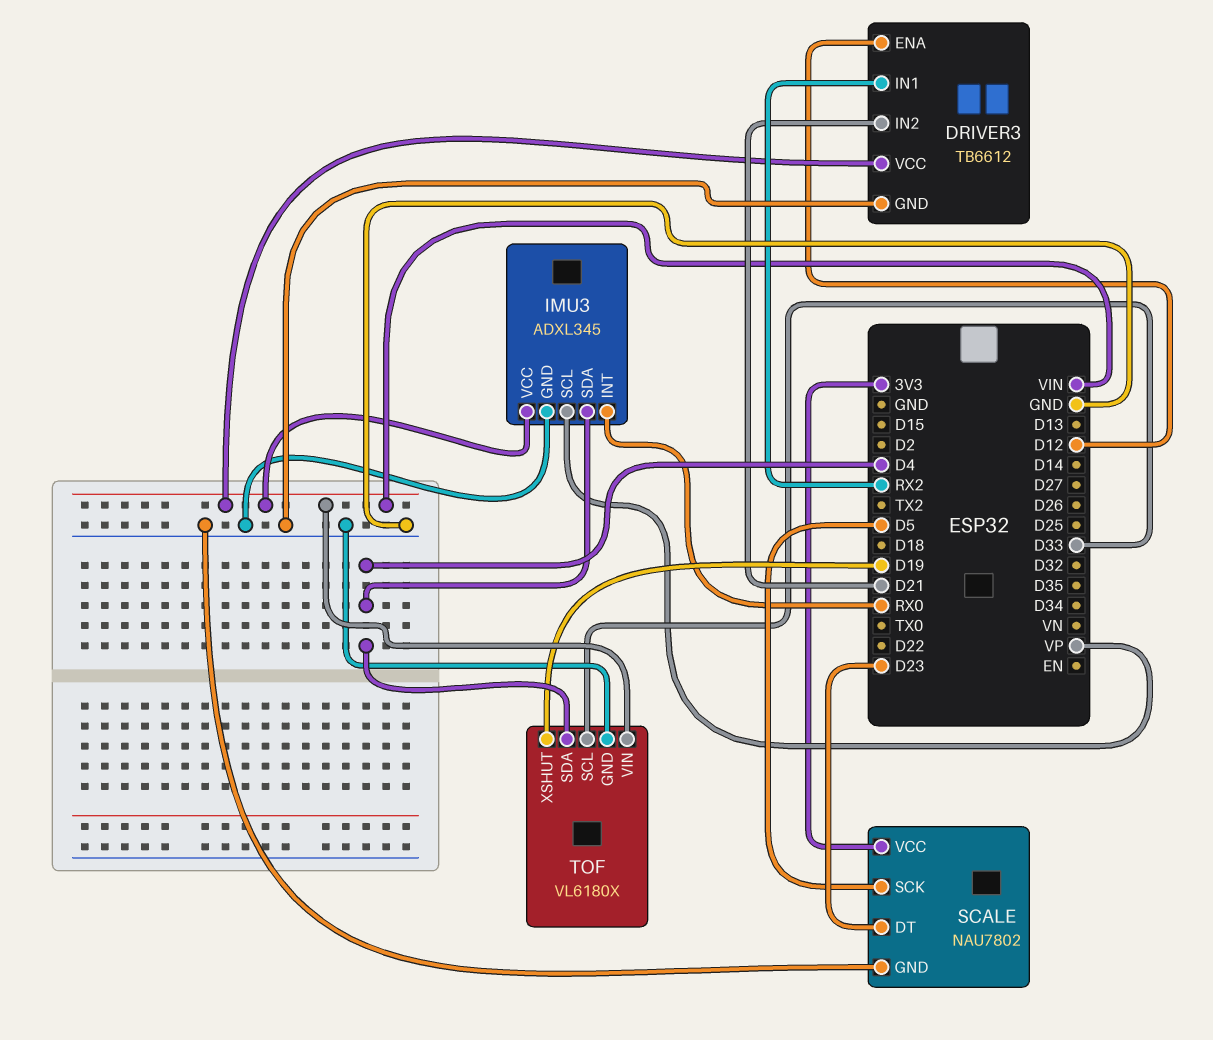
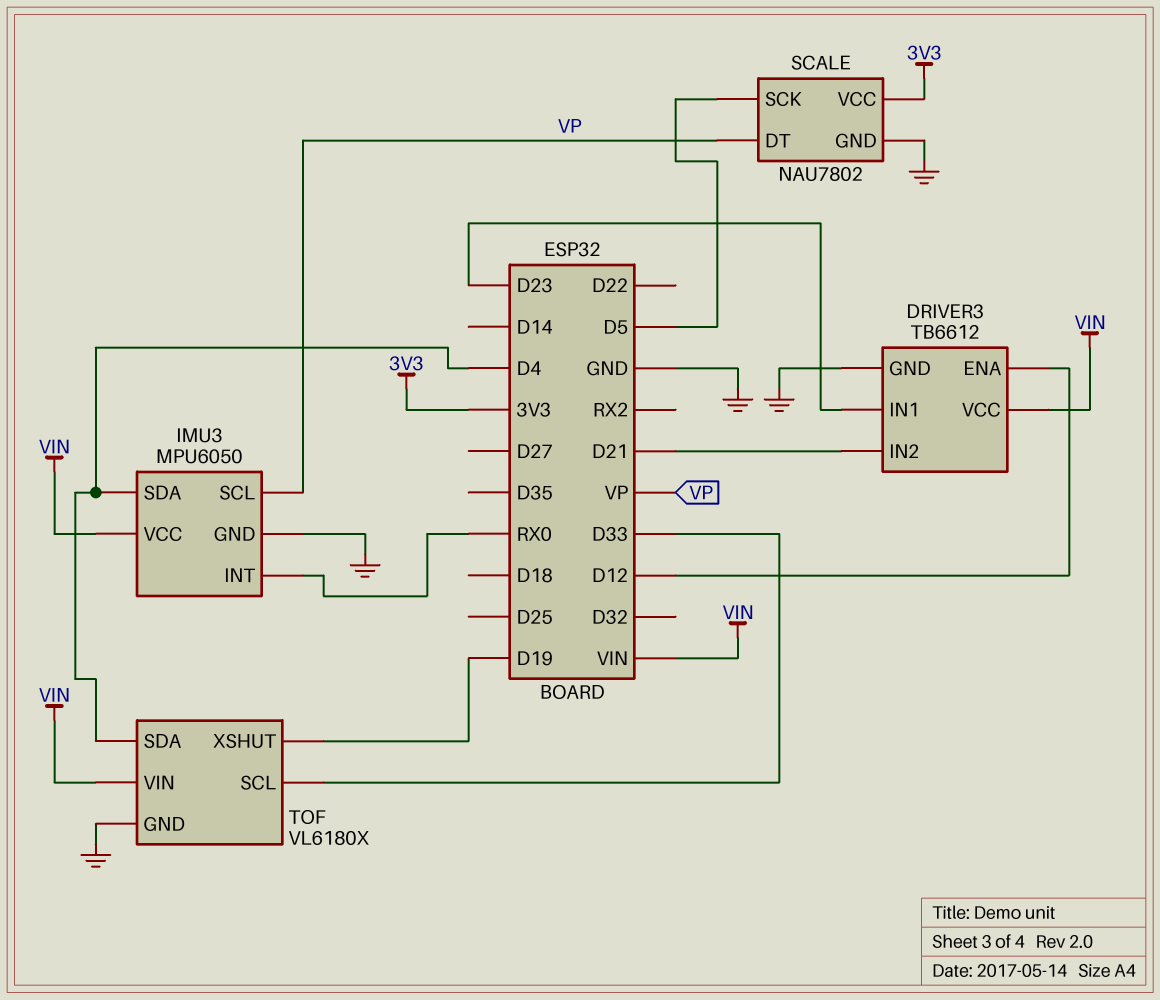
DRIVER3 pin IN1: RX2 -> D23
IMU3: ADXL345 -> MPU6050
SCALE pin DT: D23 -> VP

